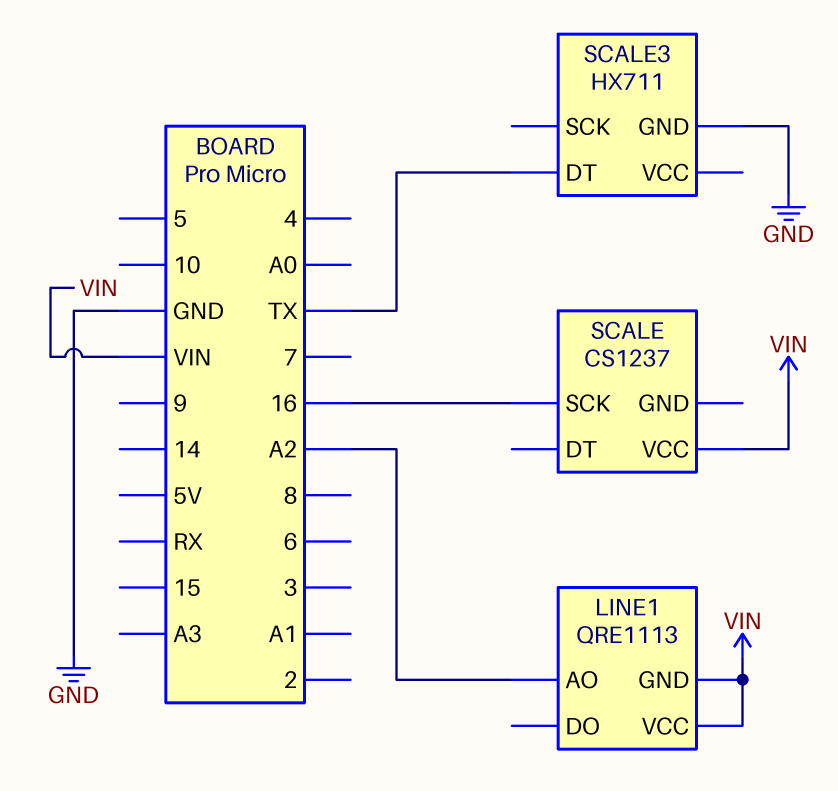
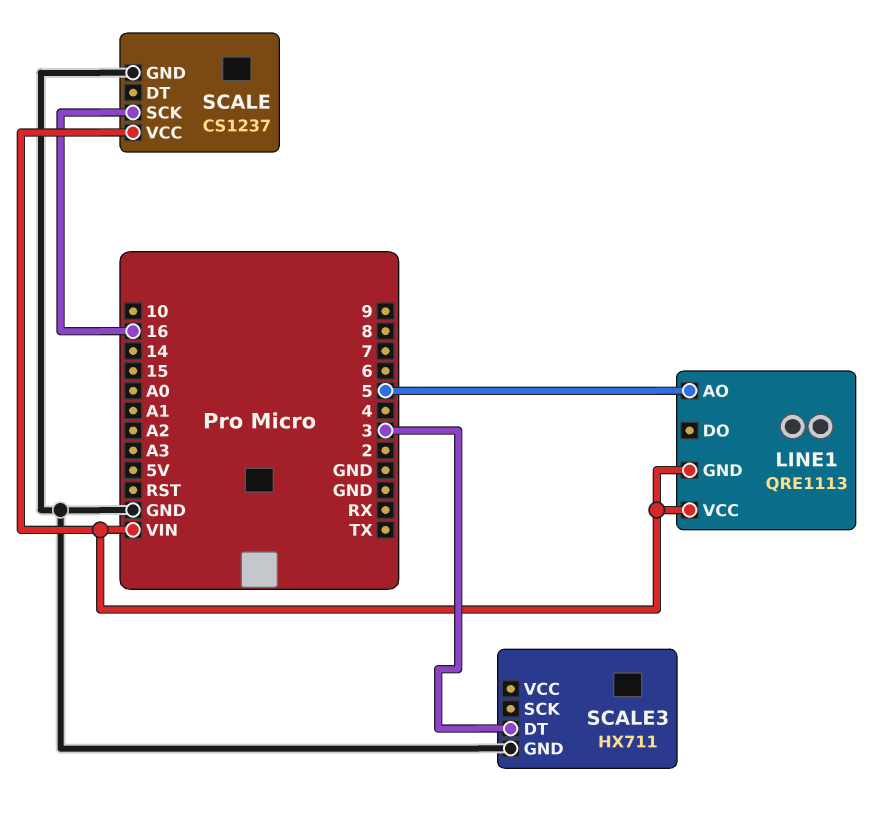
LINE1 pin AO: A2 -> 5
SCALE pin GND: none -> GND
SCALE3 pin DT: TX -> 3

